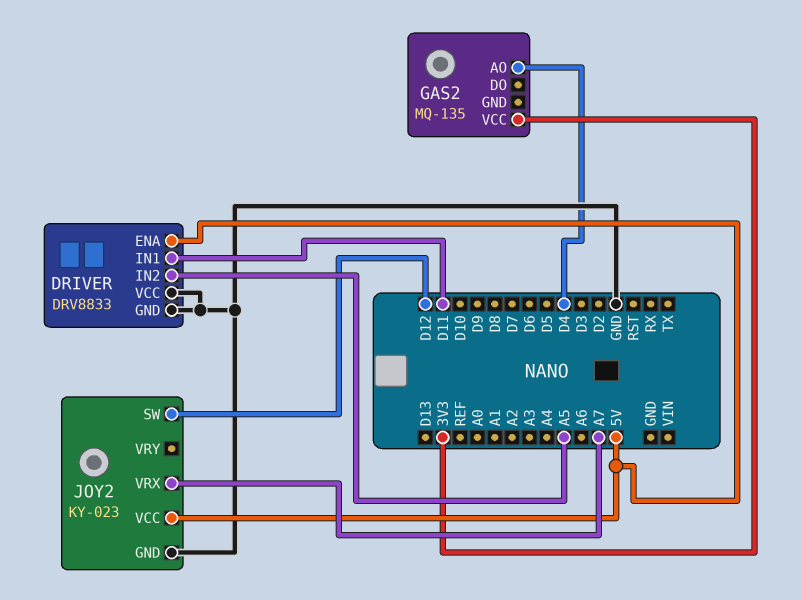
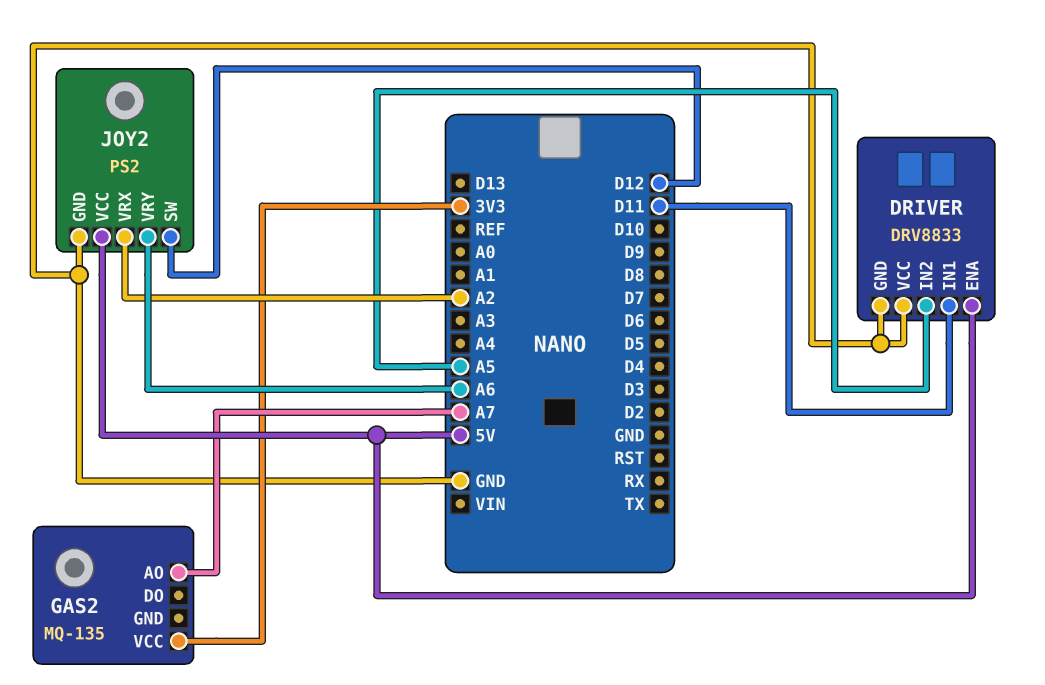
GAS2 pin AO: D4 -> A7
JOY2: KY-023 -> PS2
JOY2 pin VRX: A7 -> A2
JOY2 pin VRY: none -> A6

